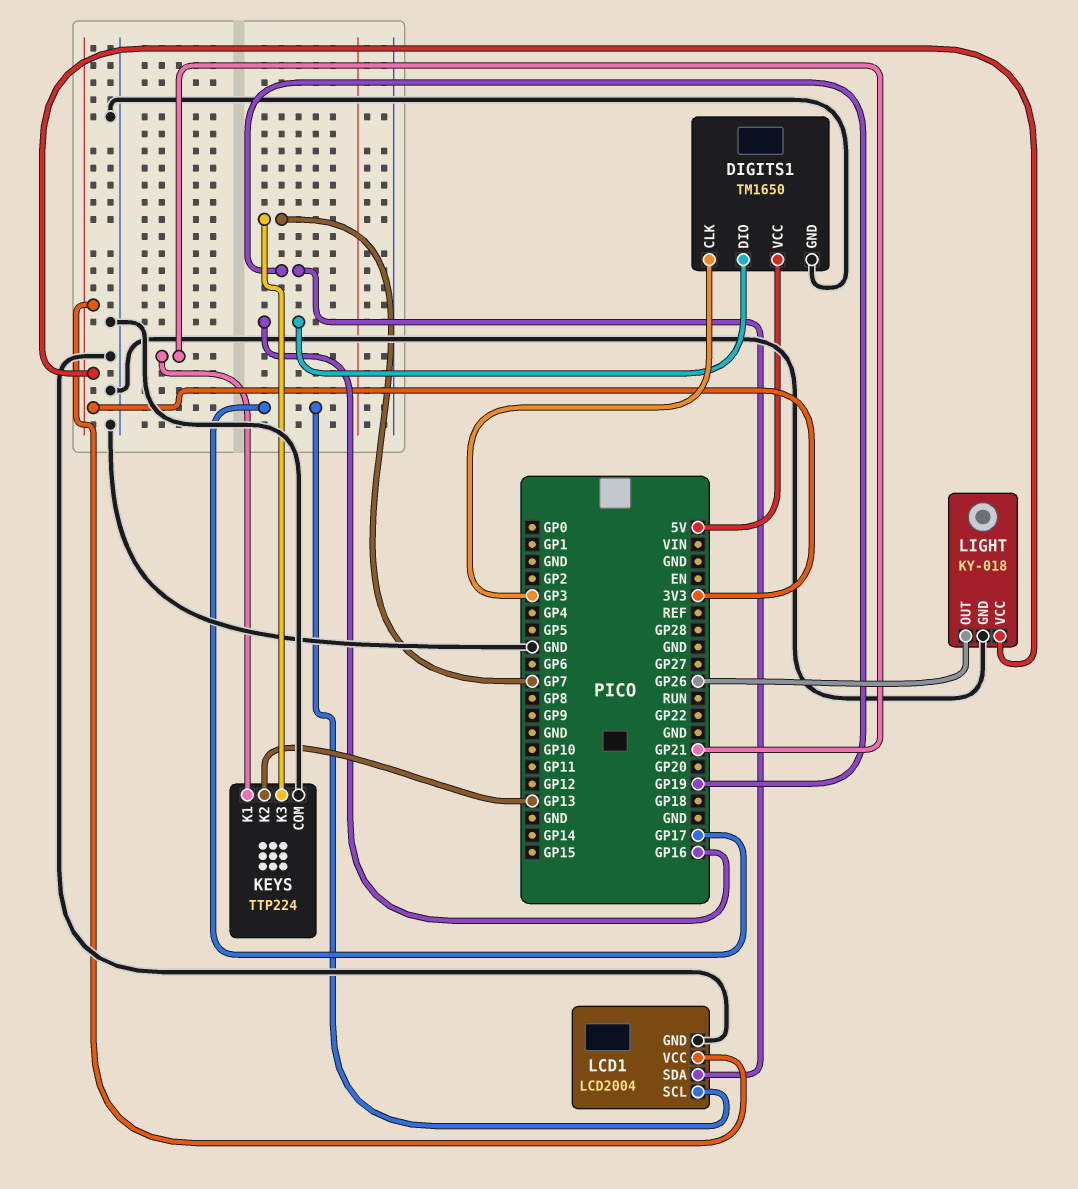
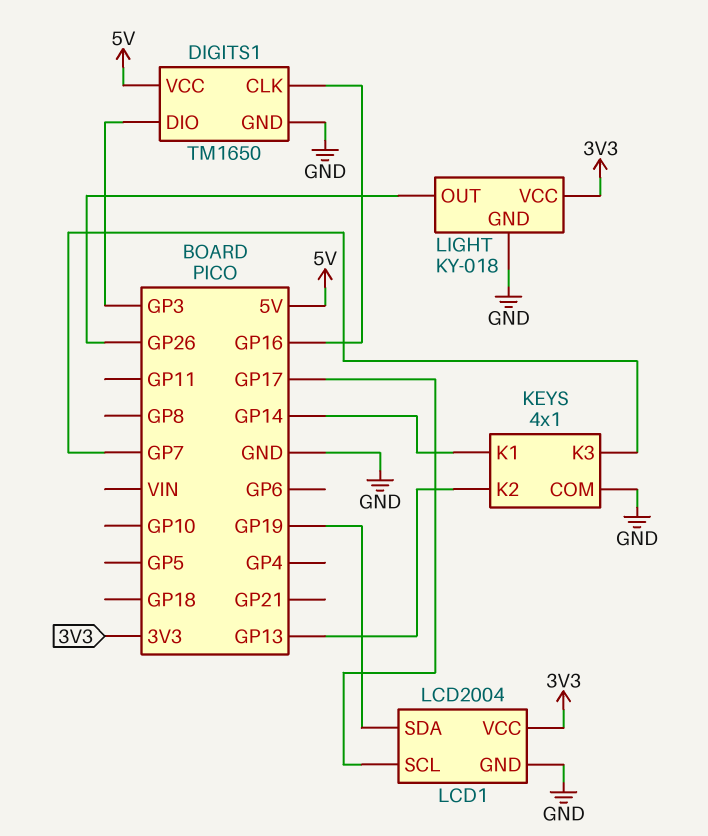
DIGITS1 pin CLK: GP3 -> GP16
DIGITS1 pin DIO: GP16 -> GP3
KEYS: TTP224 -> 4x1
KEYS pin K1: GP21 -> GP14

